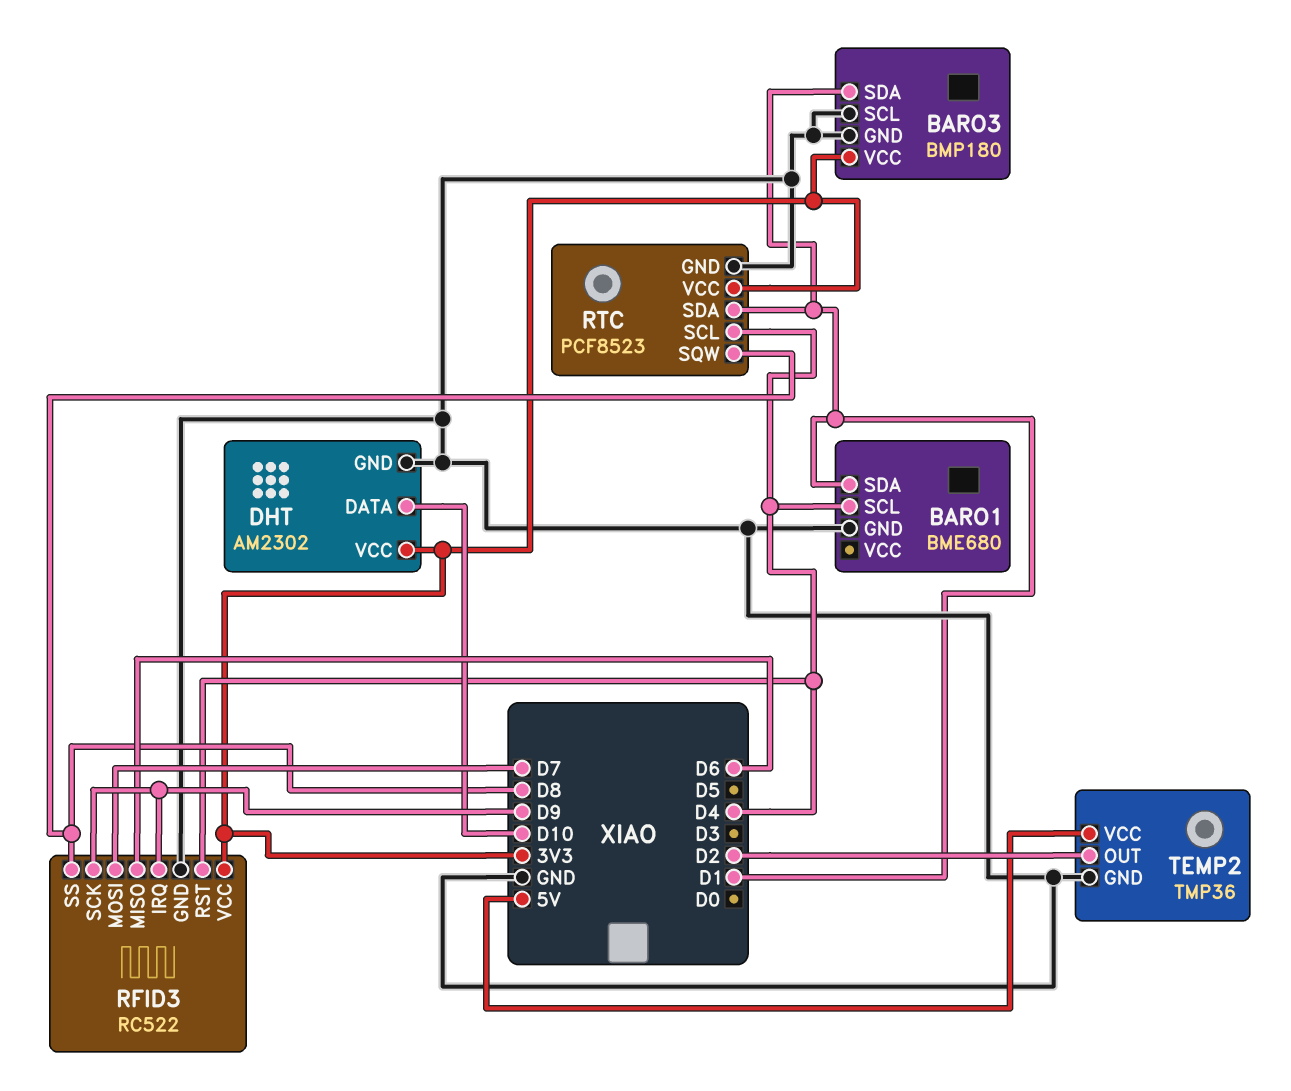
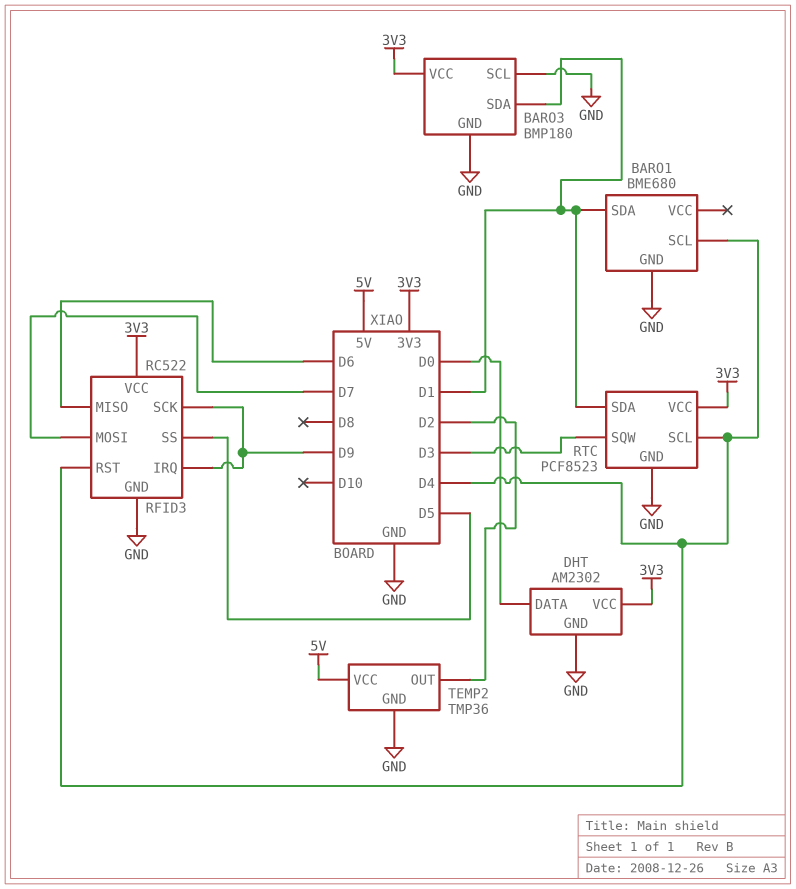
DHT pin DATA: D10 -> D0
RFID3 pin SS: D8 -> D5
RTC pin SQW: D8 -> D3

